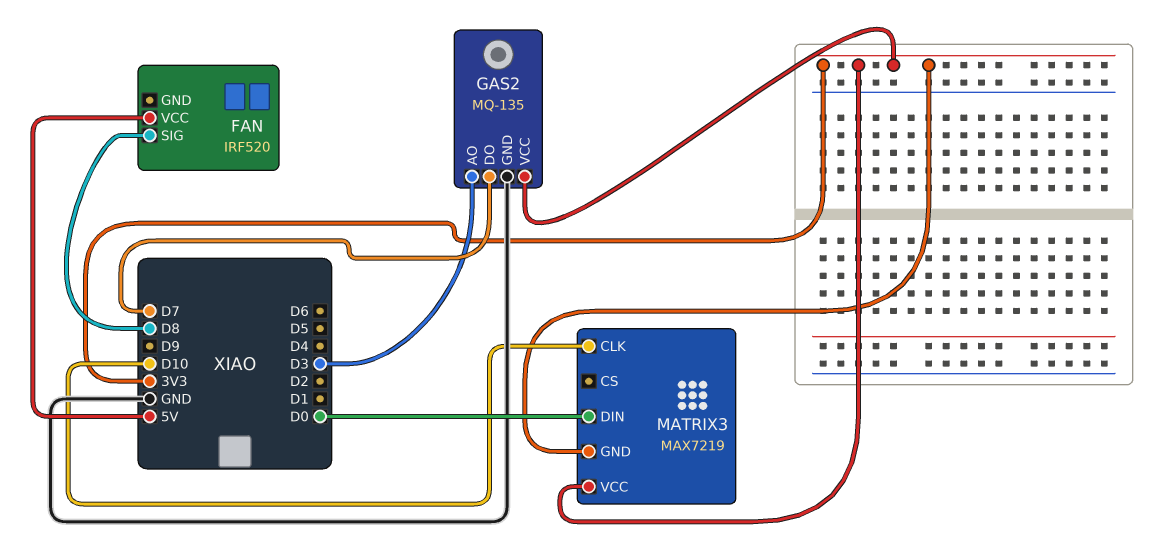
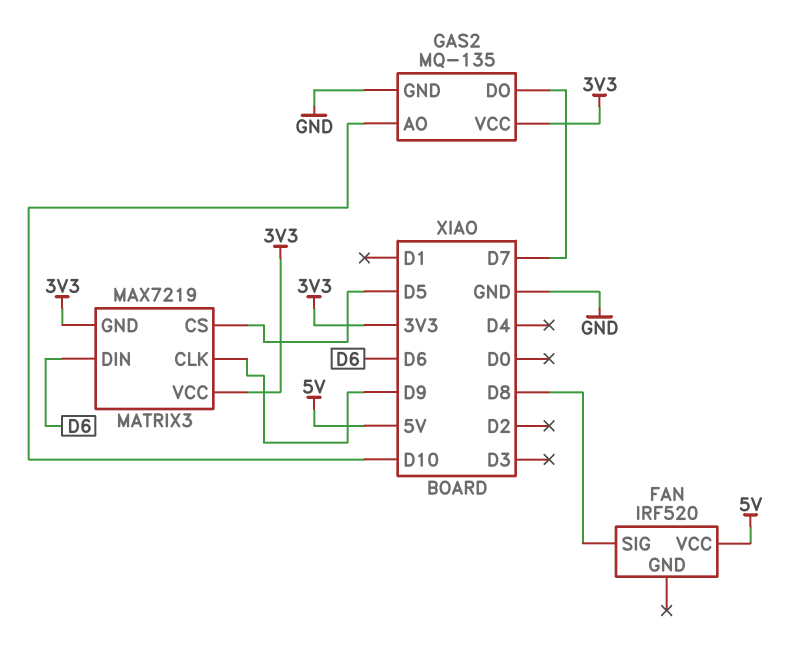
GAS2 pin AO: D3 -> D10
MATRIX3 pin CLK: D10 -> D9
MATRIX3 pin CS: none -> D5
MATRIX3 pin DIN: D0 -> D6

